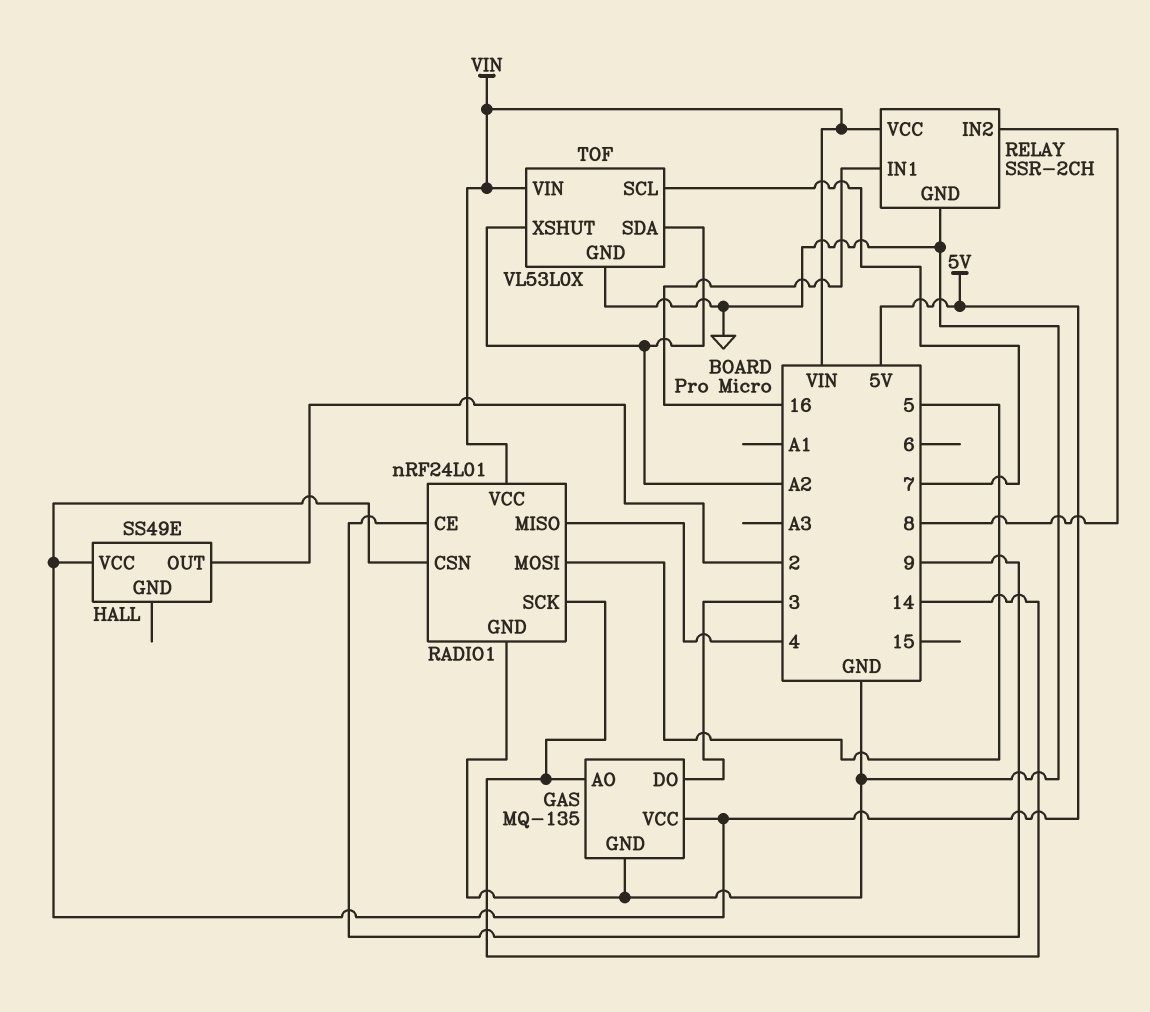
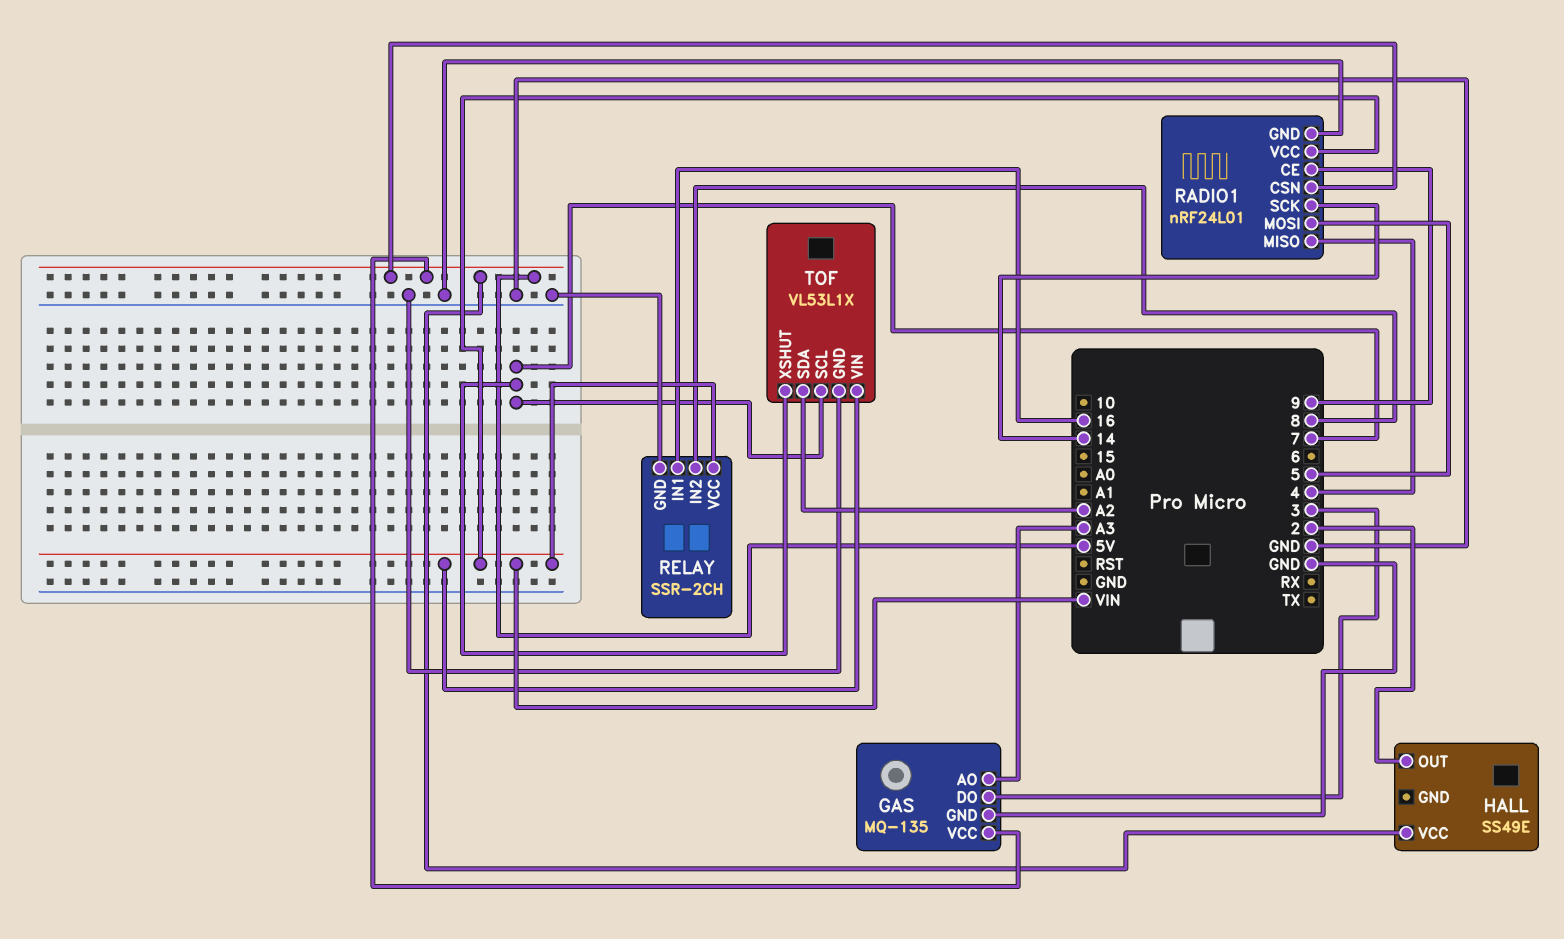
GAS pin AO: 14 -> A3
TOF: VL53L0X -> VL53L1X
TOF pin XSHUT: A2 -> 7

